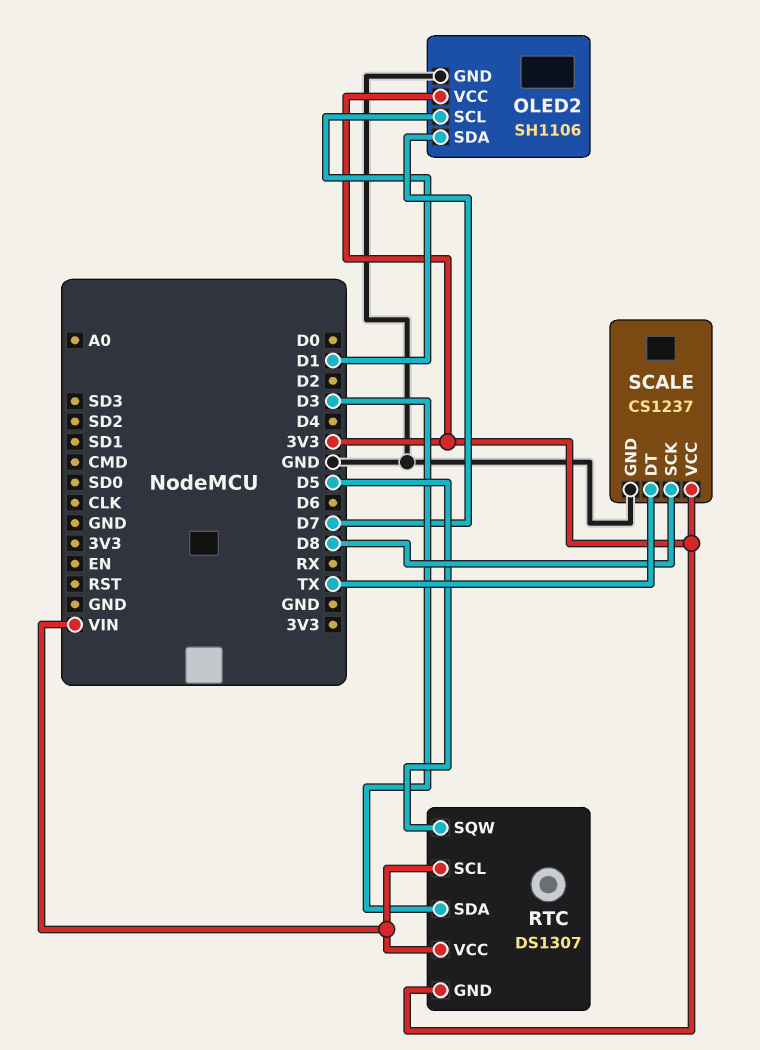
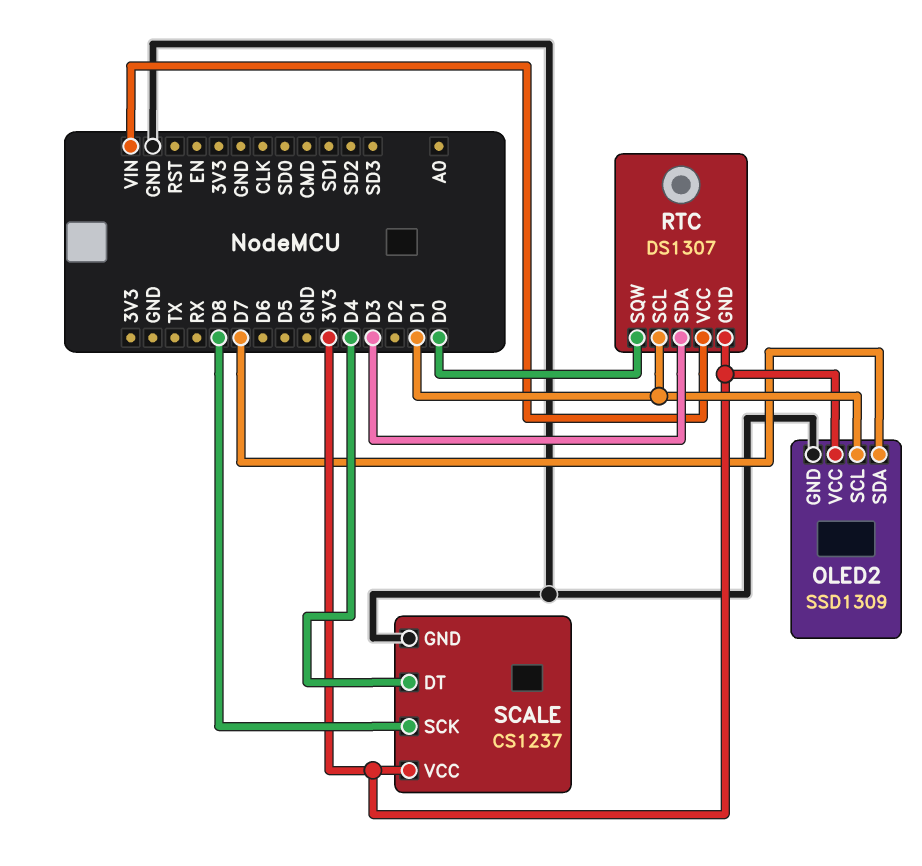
OLED2: SH1106 -> SSD1309
RTC pin SCL: VIN -> D1
RTC pin SQW: D5 -> D0
SCALE pin DT: TX -> D4

